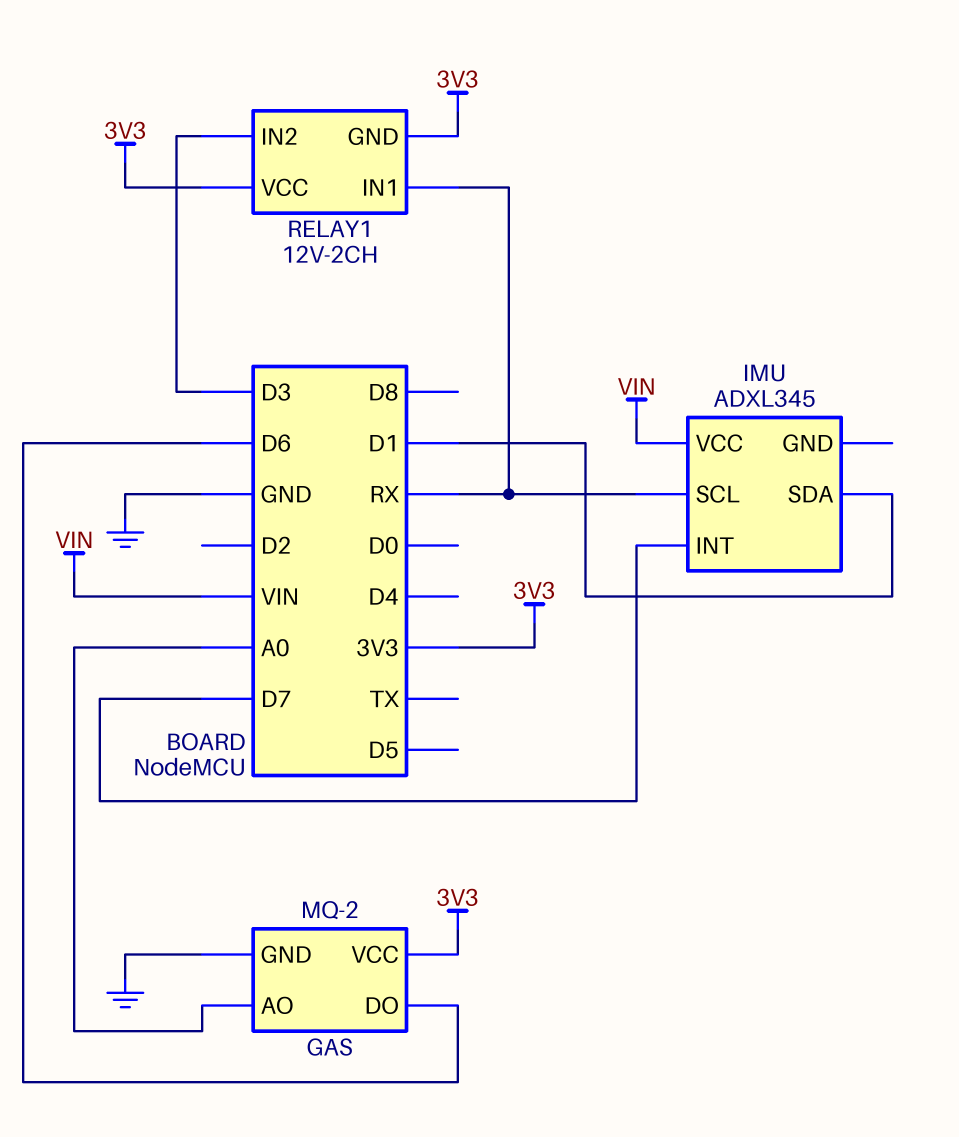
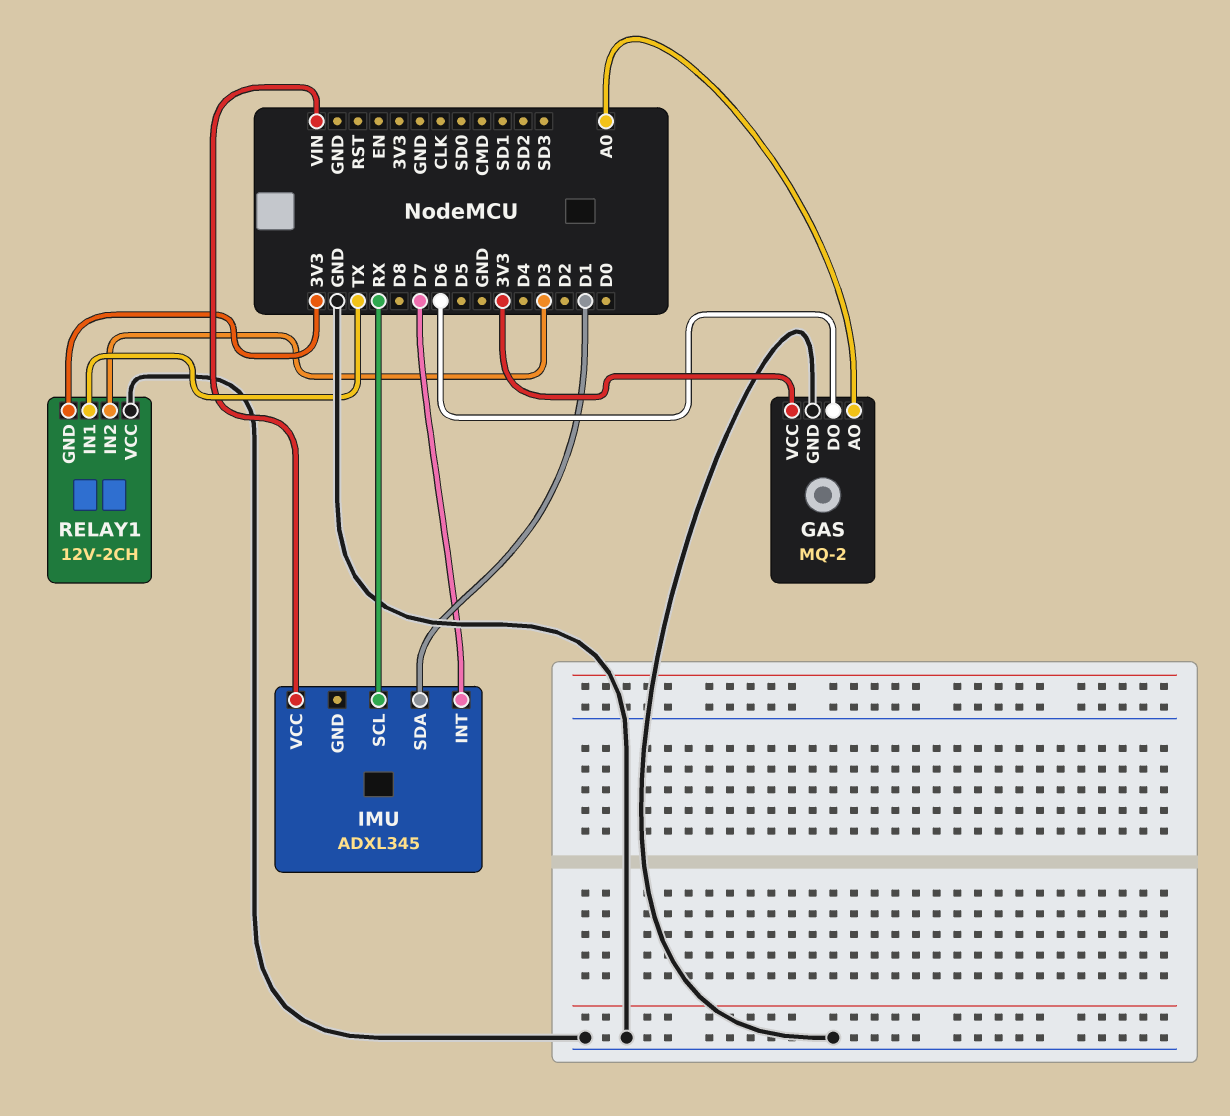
RELAY1 pin IN1: RX -> TX
RELAY1 pin VCC: 3V3 -> GND

